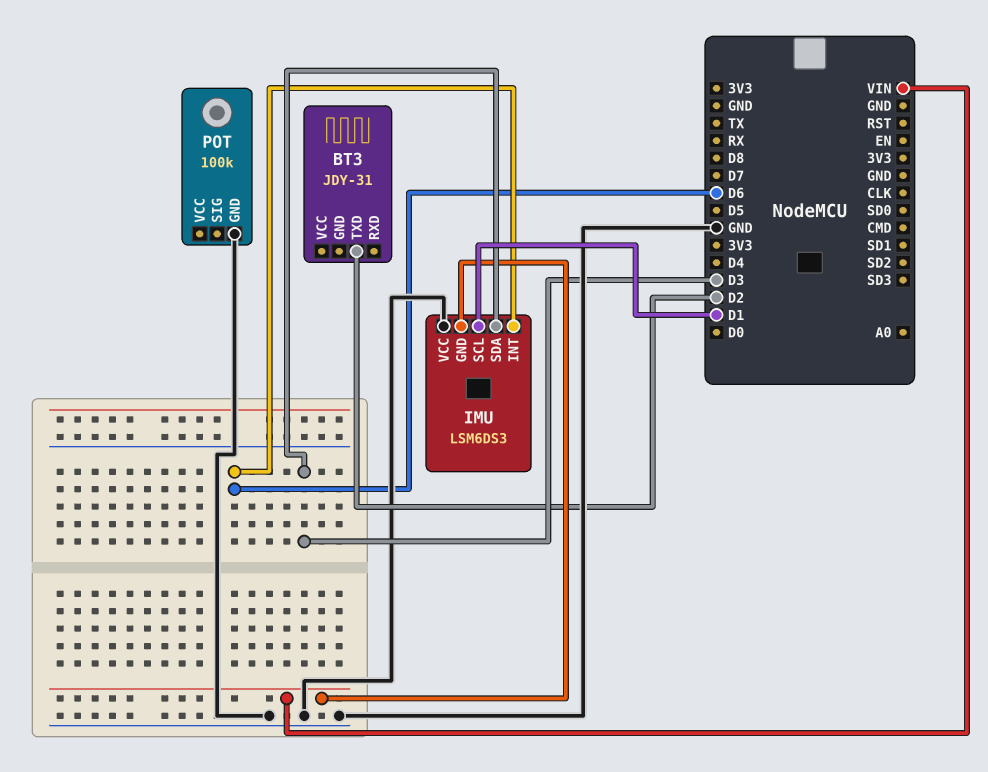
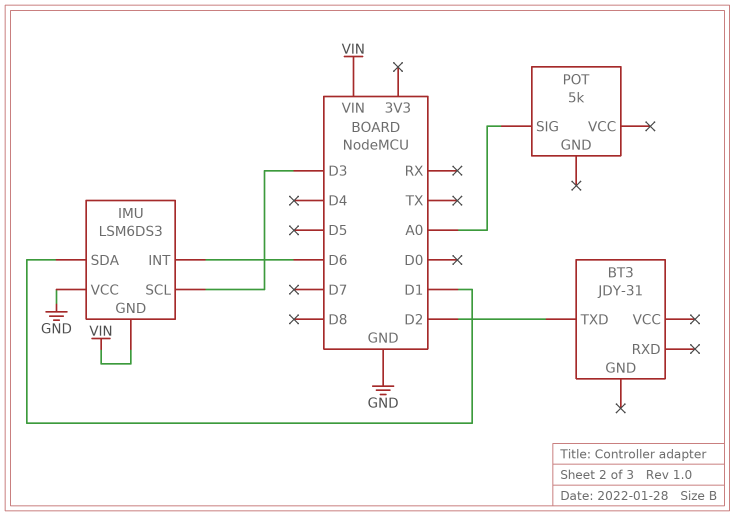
IMU pin SCL: D1 -> D3
IMU pin SDA: D3 -> D1
POT: 100k -> 5k
POT pin GND: GND -> none
POT pin SIG: none -> A0

